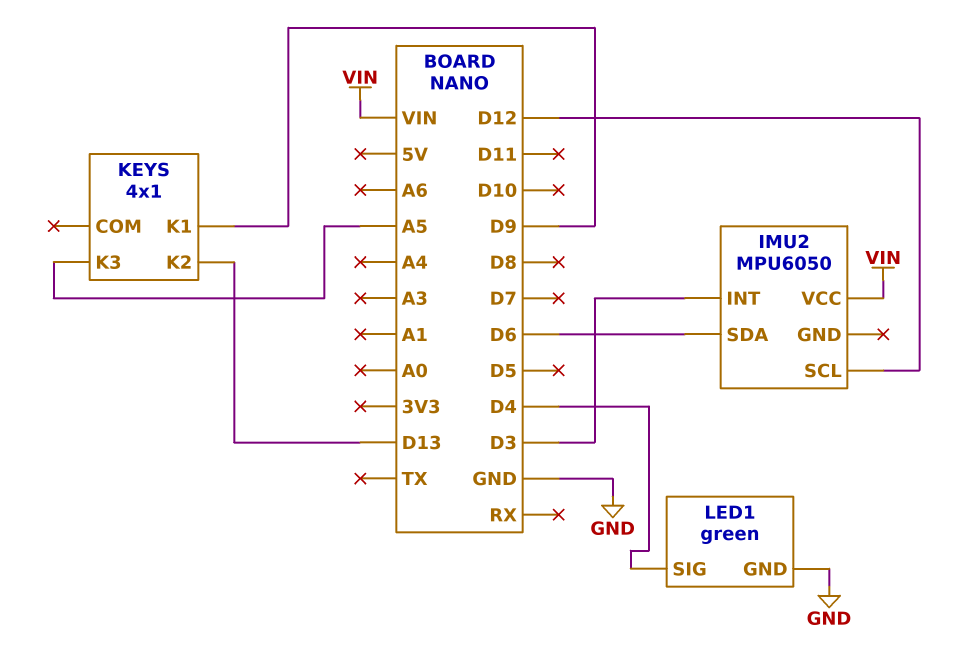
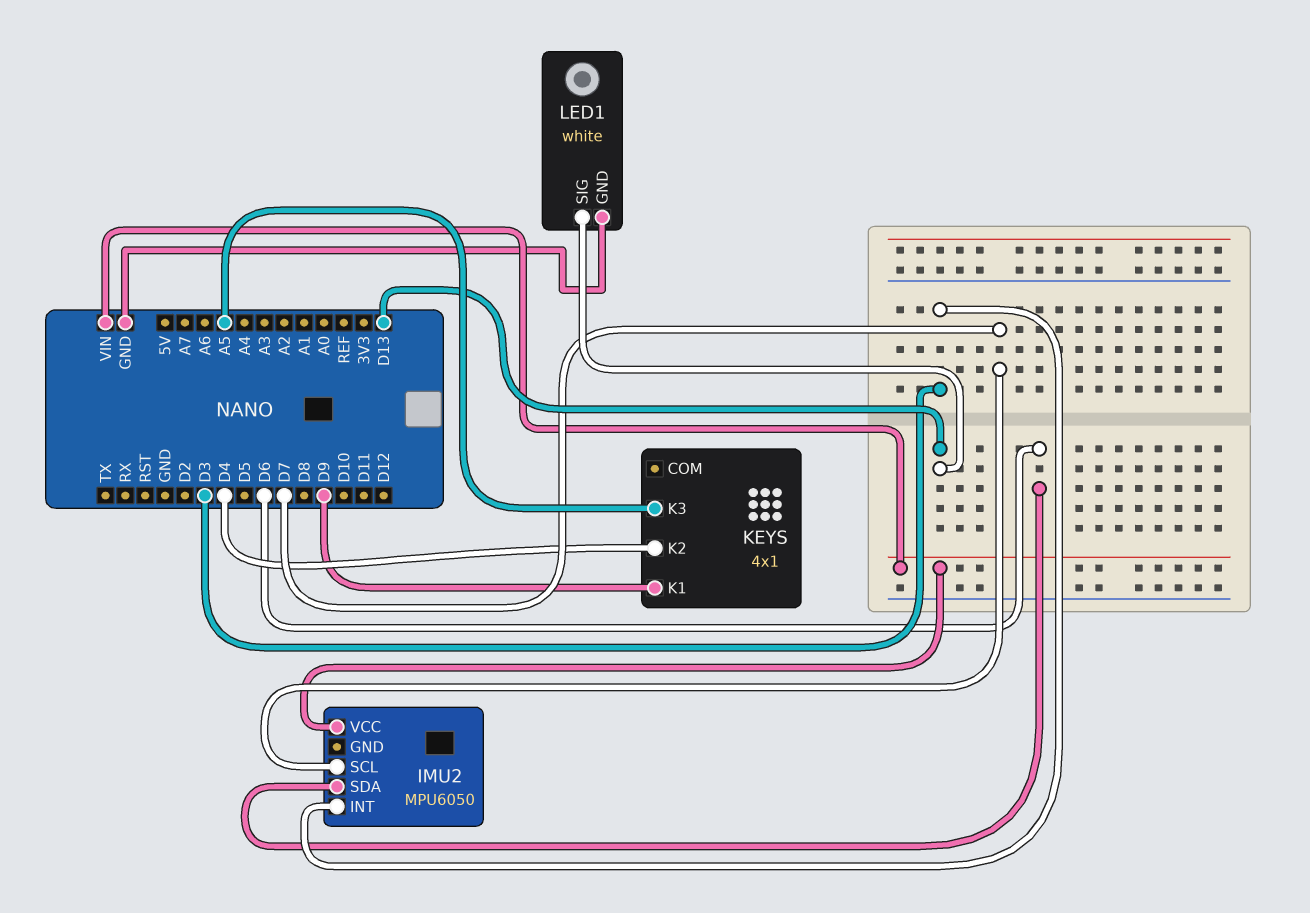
IMU2 pin SCL: D12 -> D7
KEYS pin K2: D13 -> D4
LED1: green -> white
LED1 pin SIG: D4 -> D13

